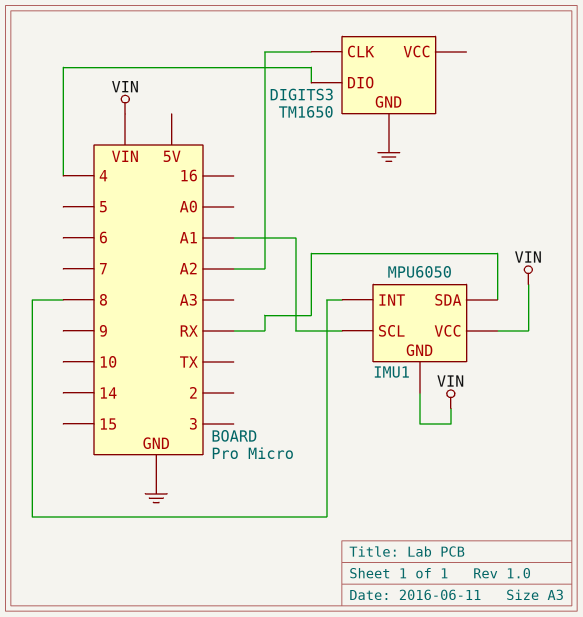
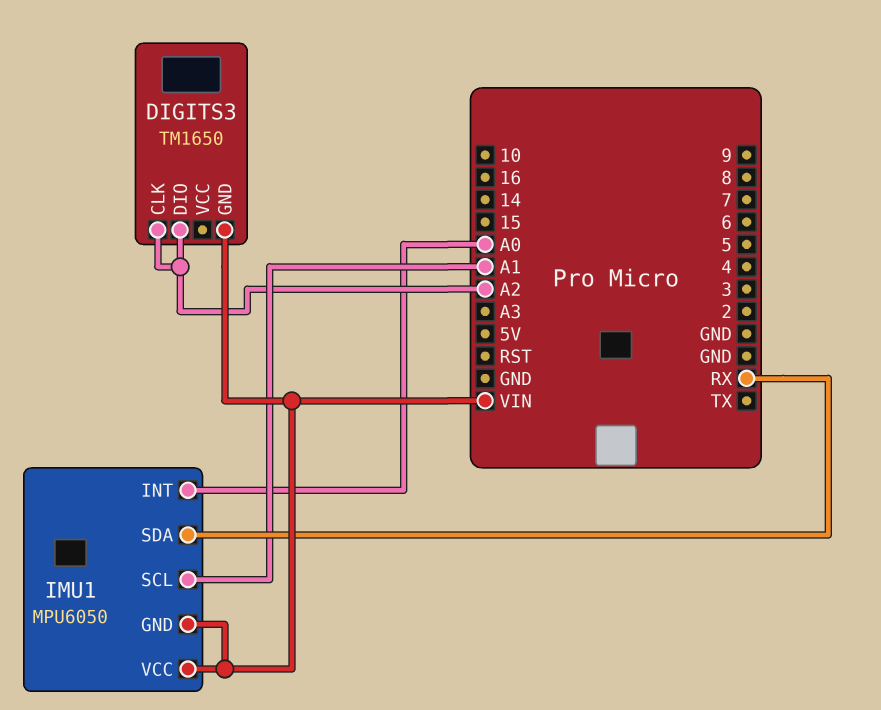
DIGITS3 pin DIO: 4 -> A2
DIGITS3 pin GND: GND -> VIN
IMU1 pin INT: 8 -> A0

